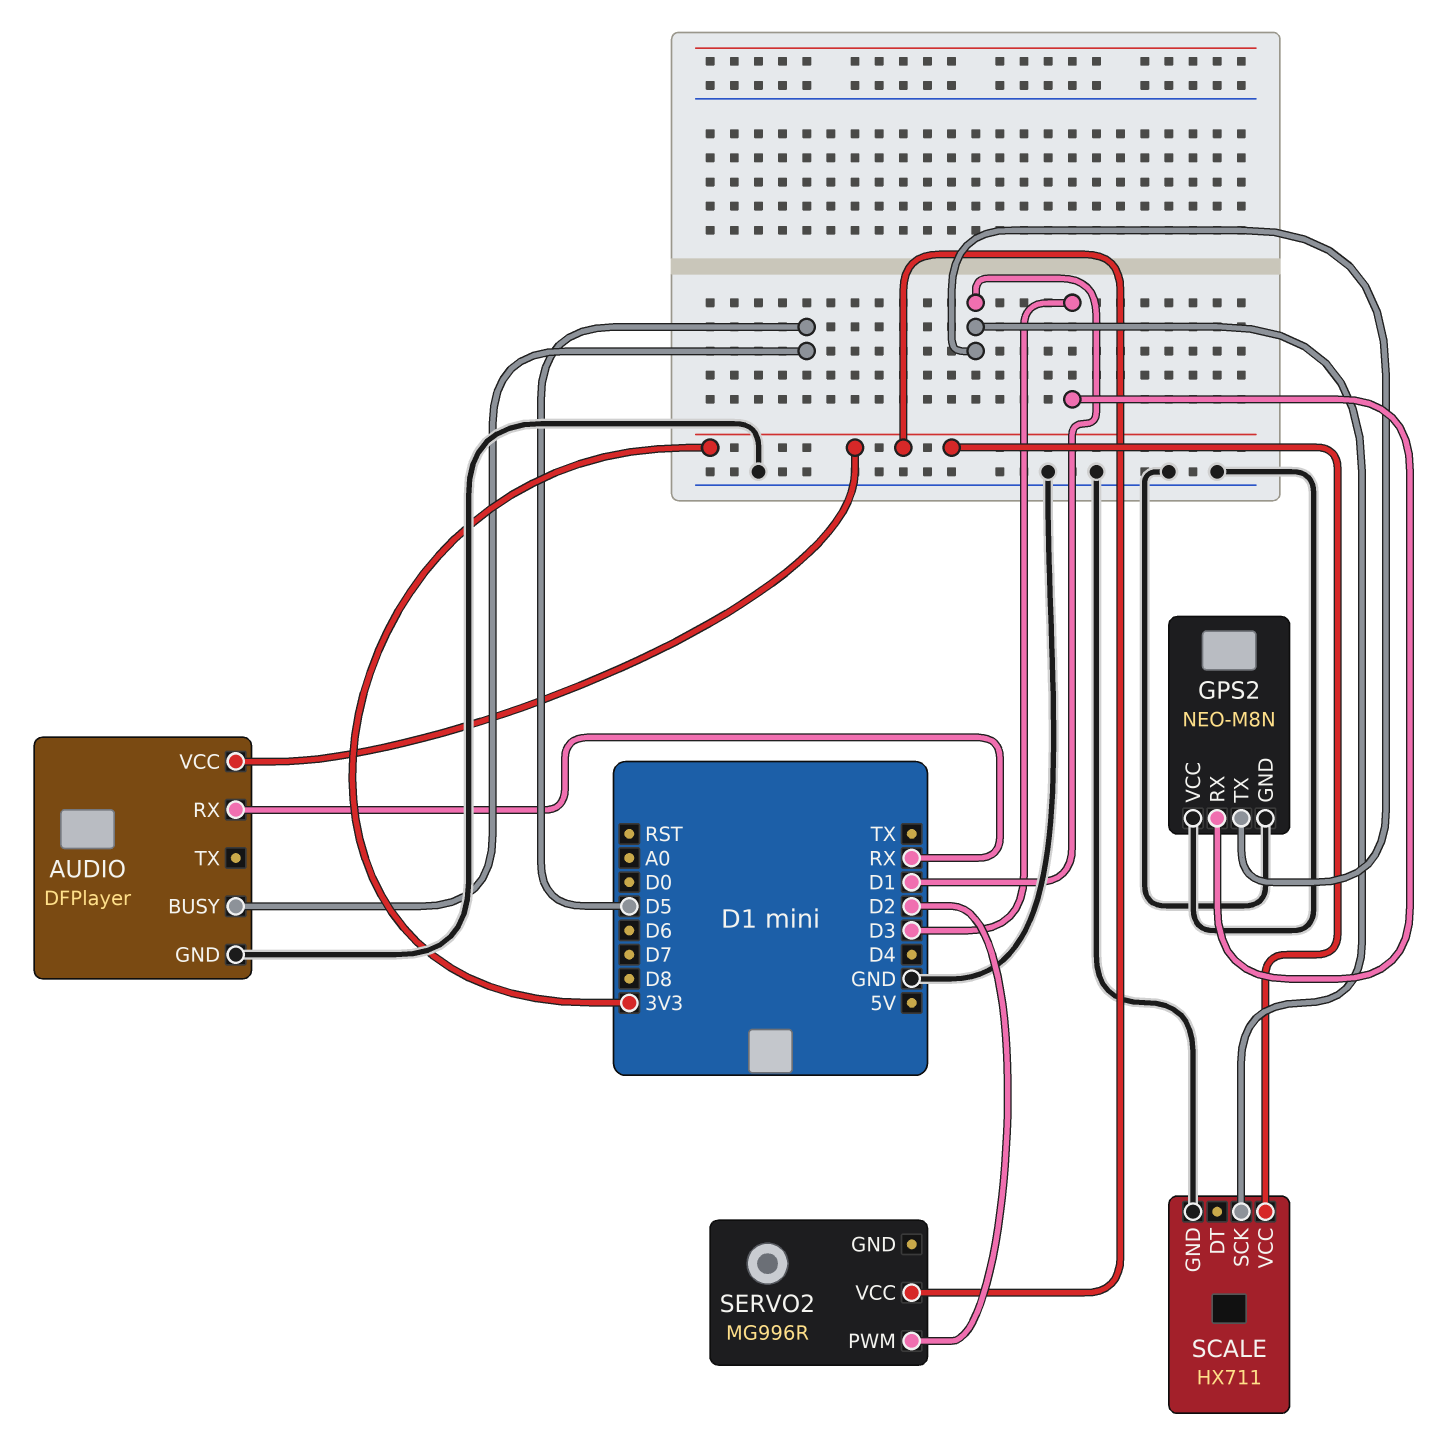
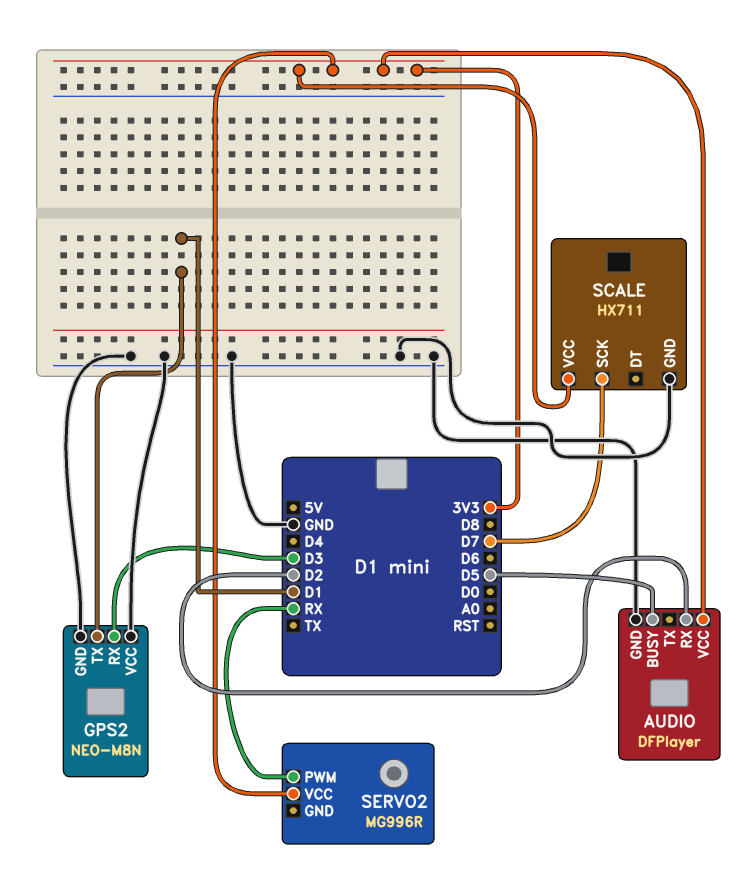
AUDIO pin RX: RX -> D2
SCALE pin SCK: D1 -> D7
SERVO2 pin PWM: D2 -> RX

